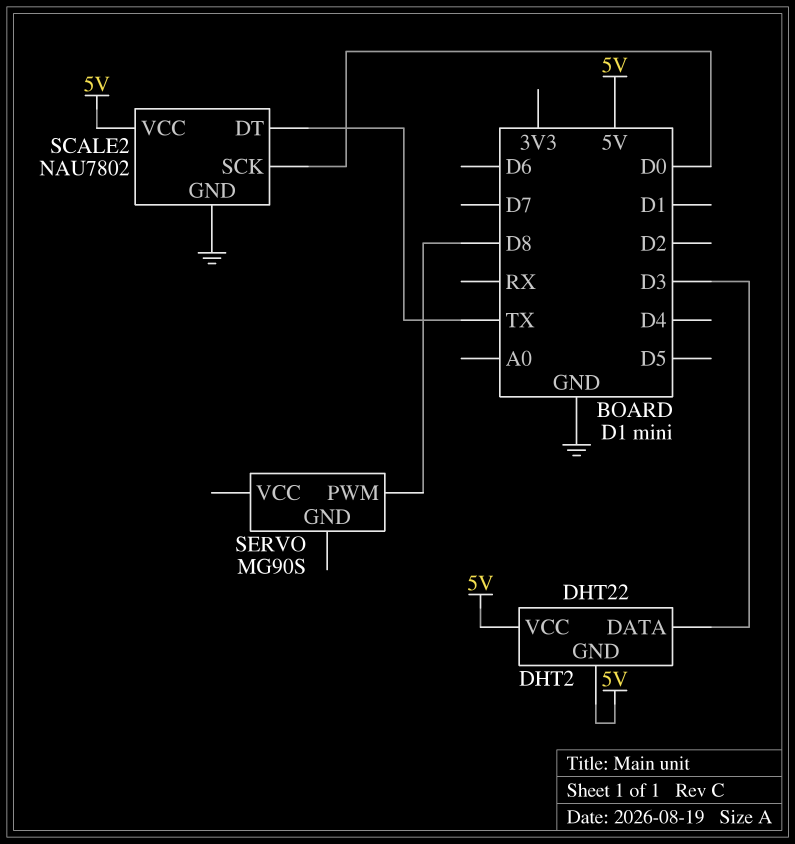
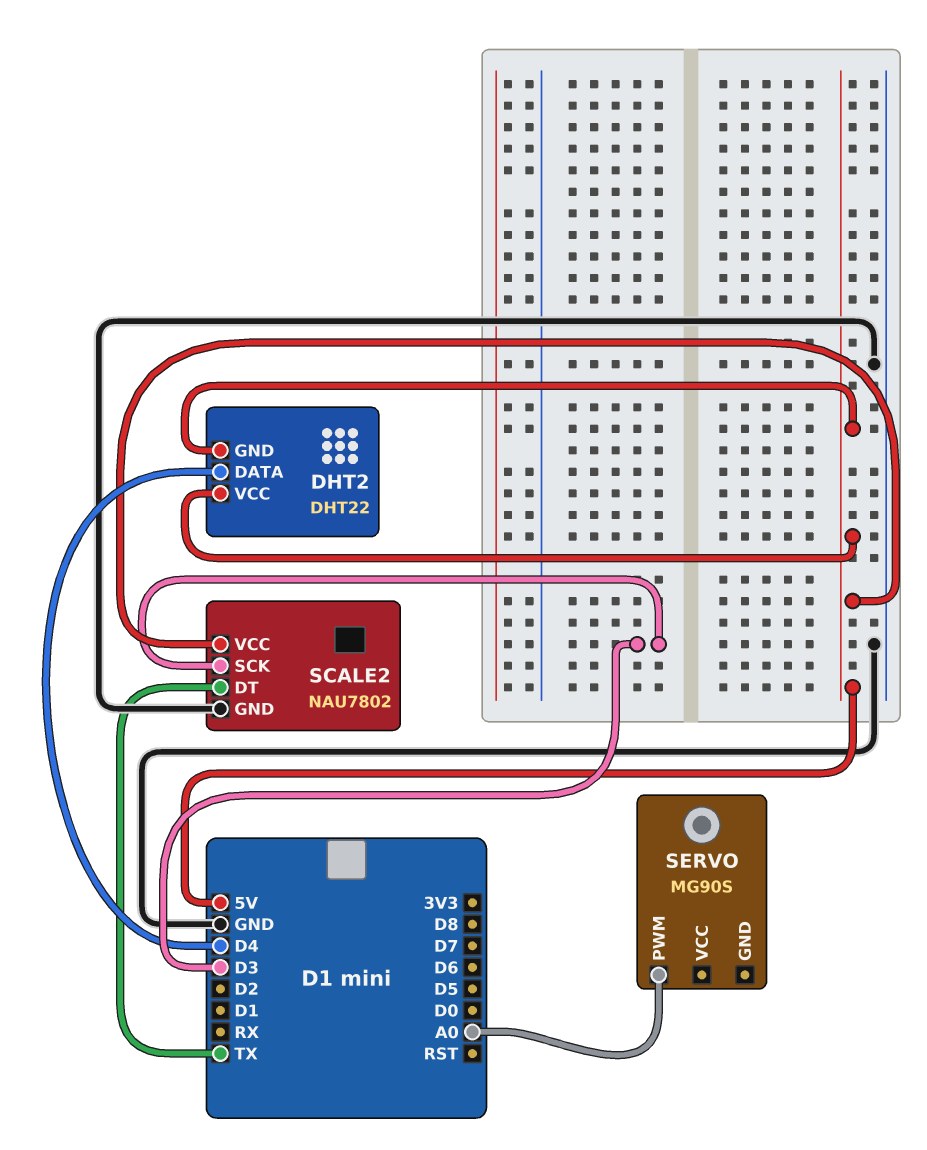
DHT2 pin DATA: D3 -> D4
SCALE2 pin SCK: D0 -> D3
SERVO pin PWM: D8 -> A0

